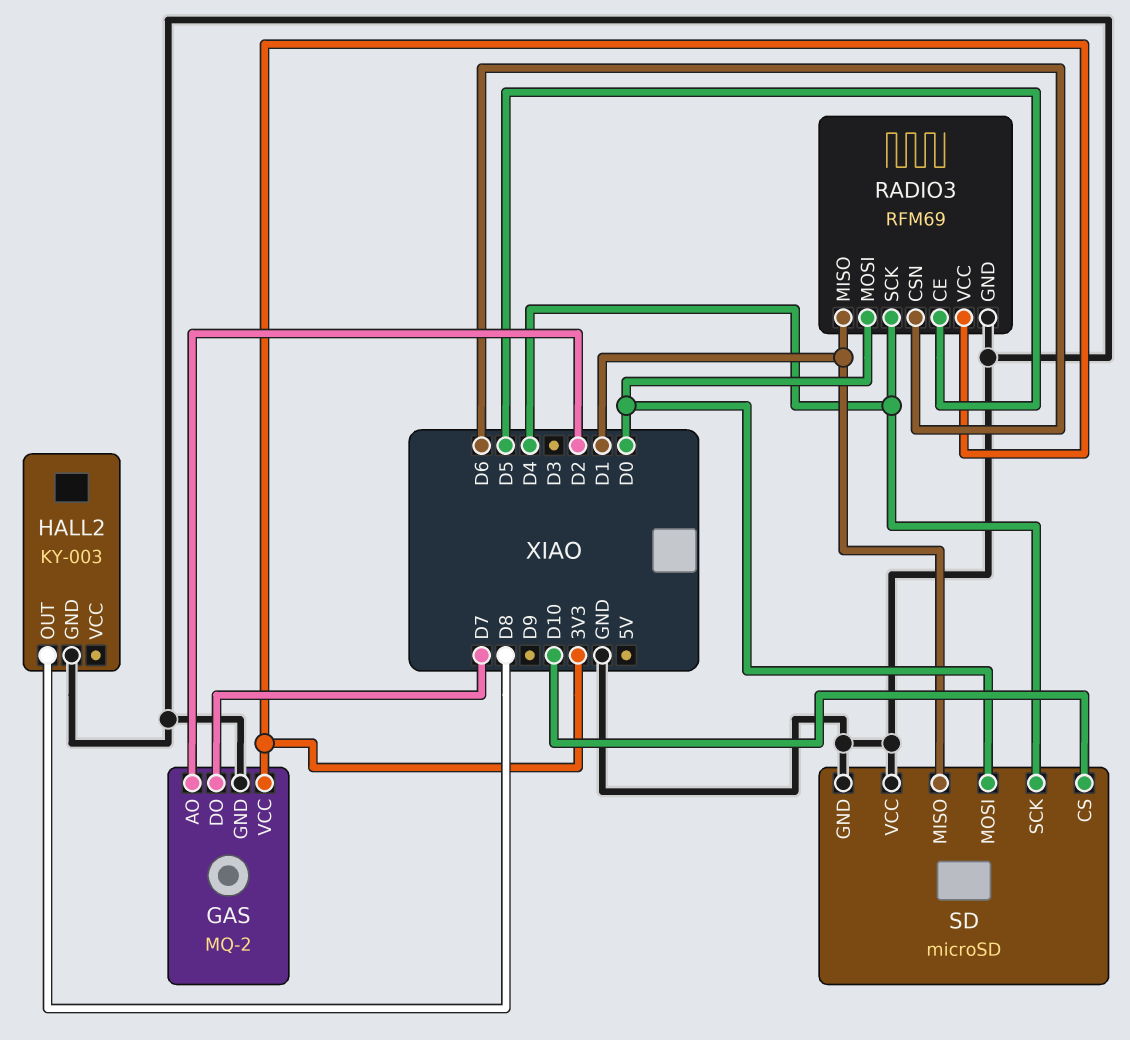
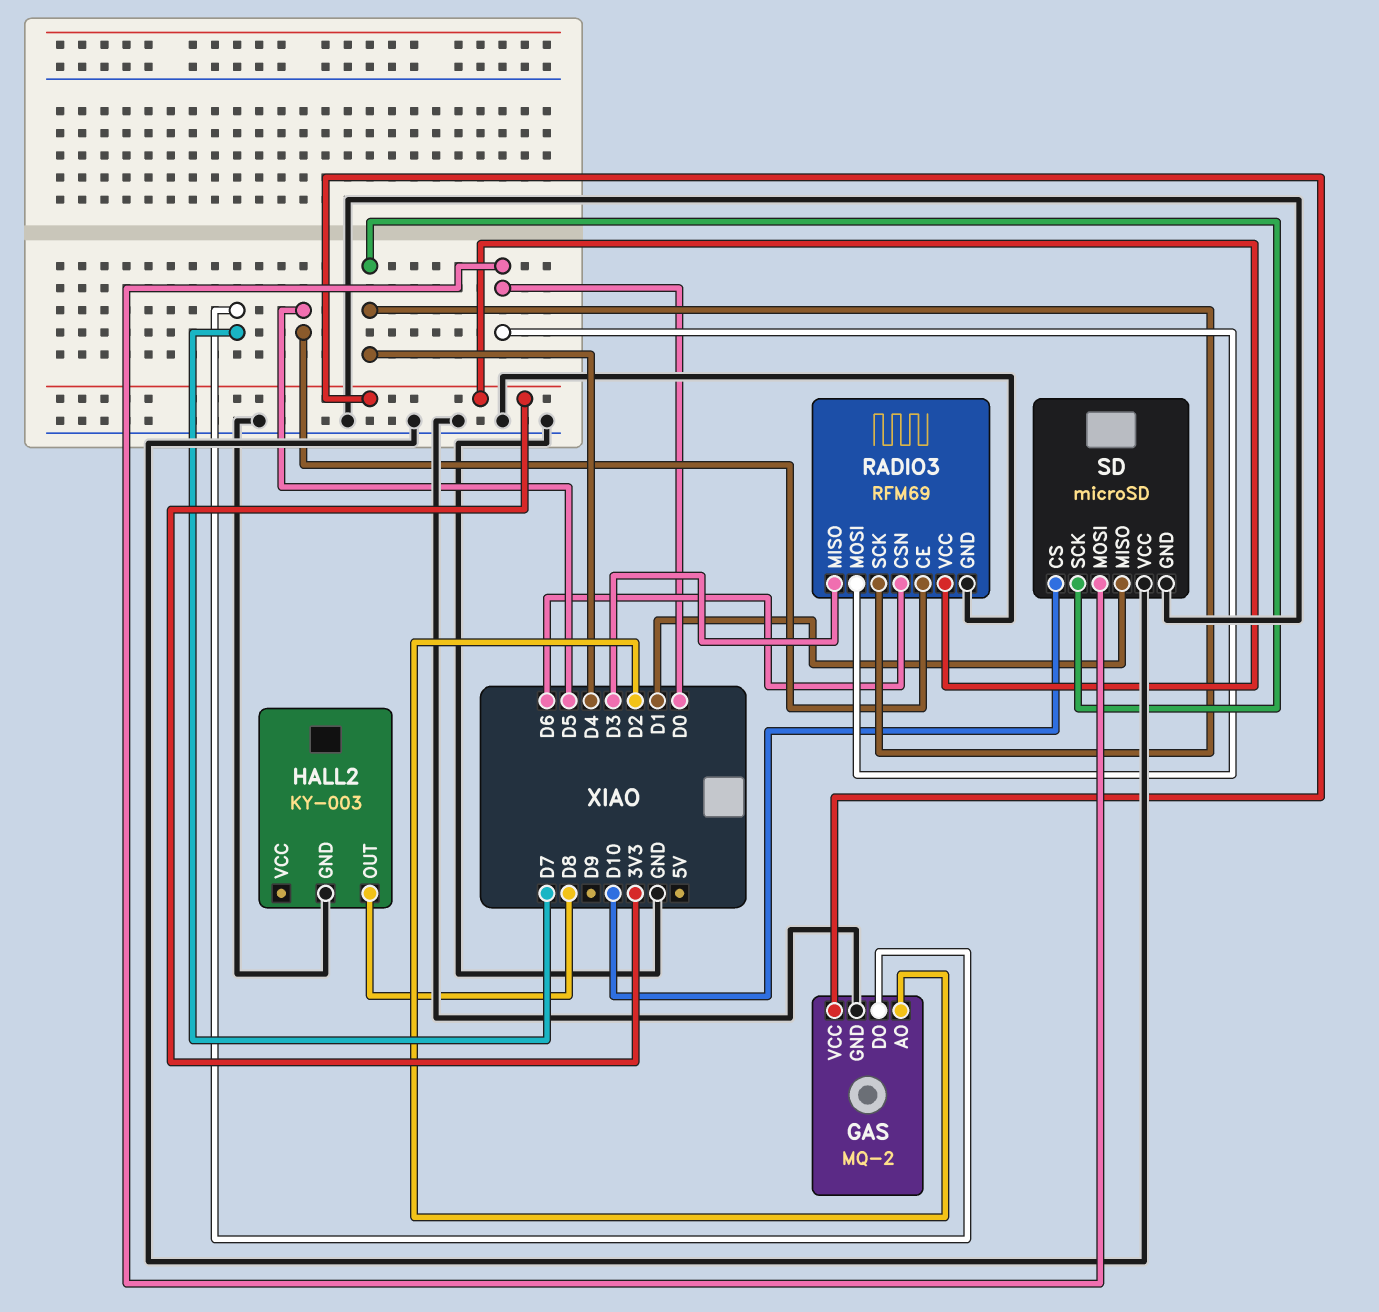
RADIO3 pin MISO: D1 -> D3

